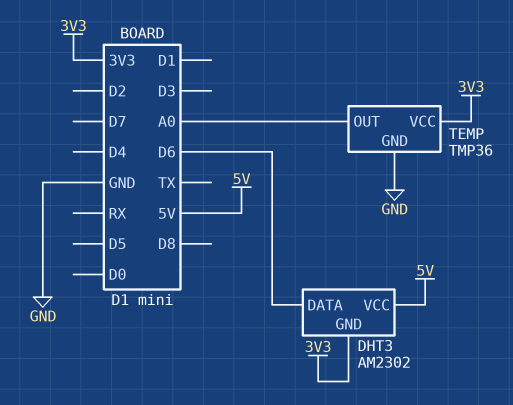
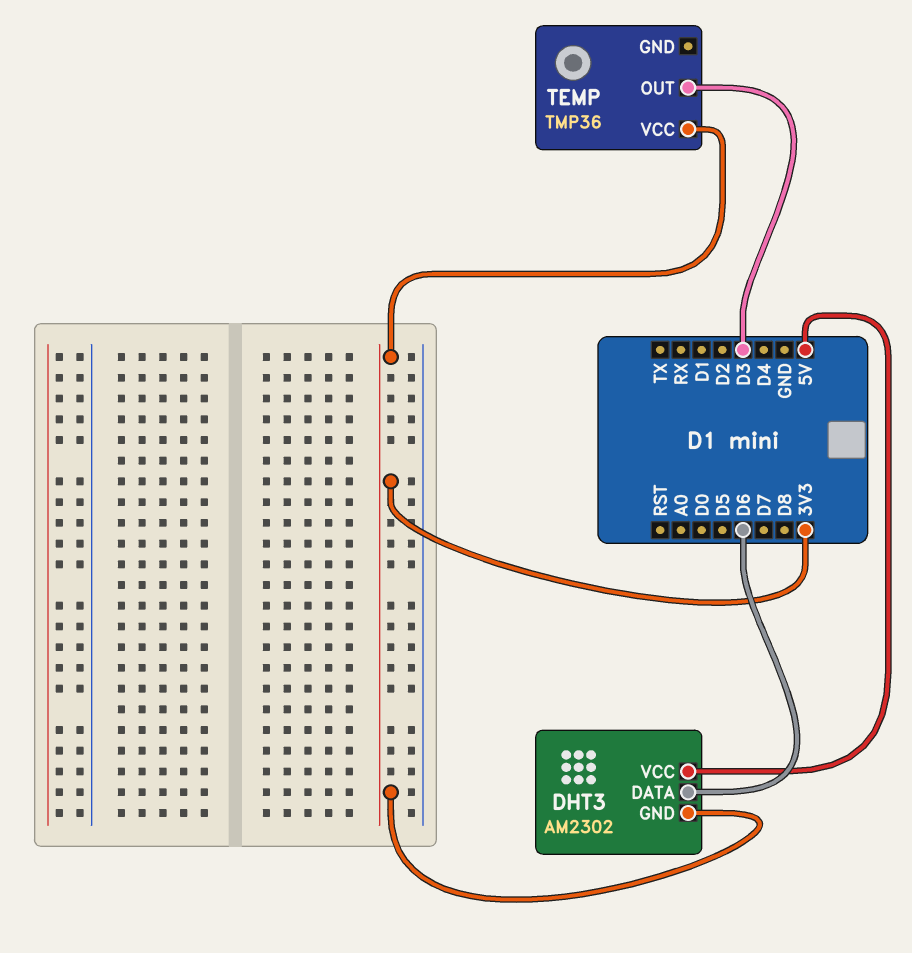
TEMP pin GND: GND -> none
TEMP pin OUT: A0 -> D3

